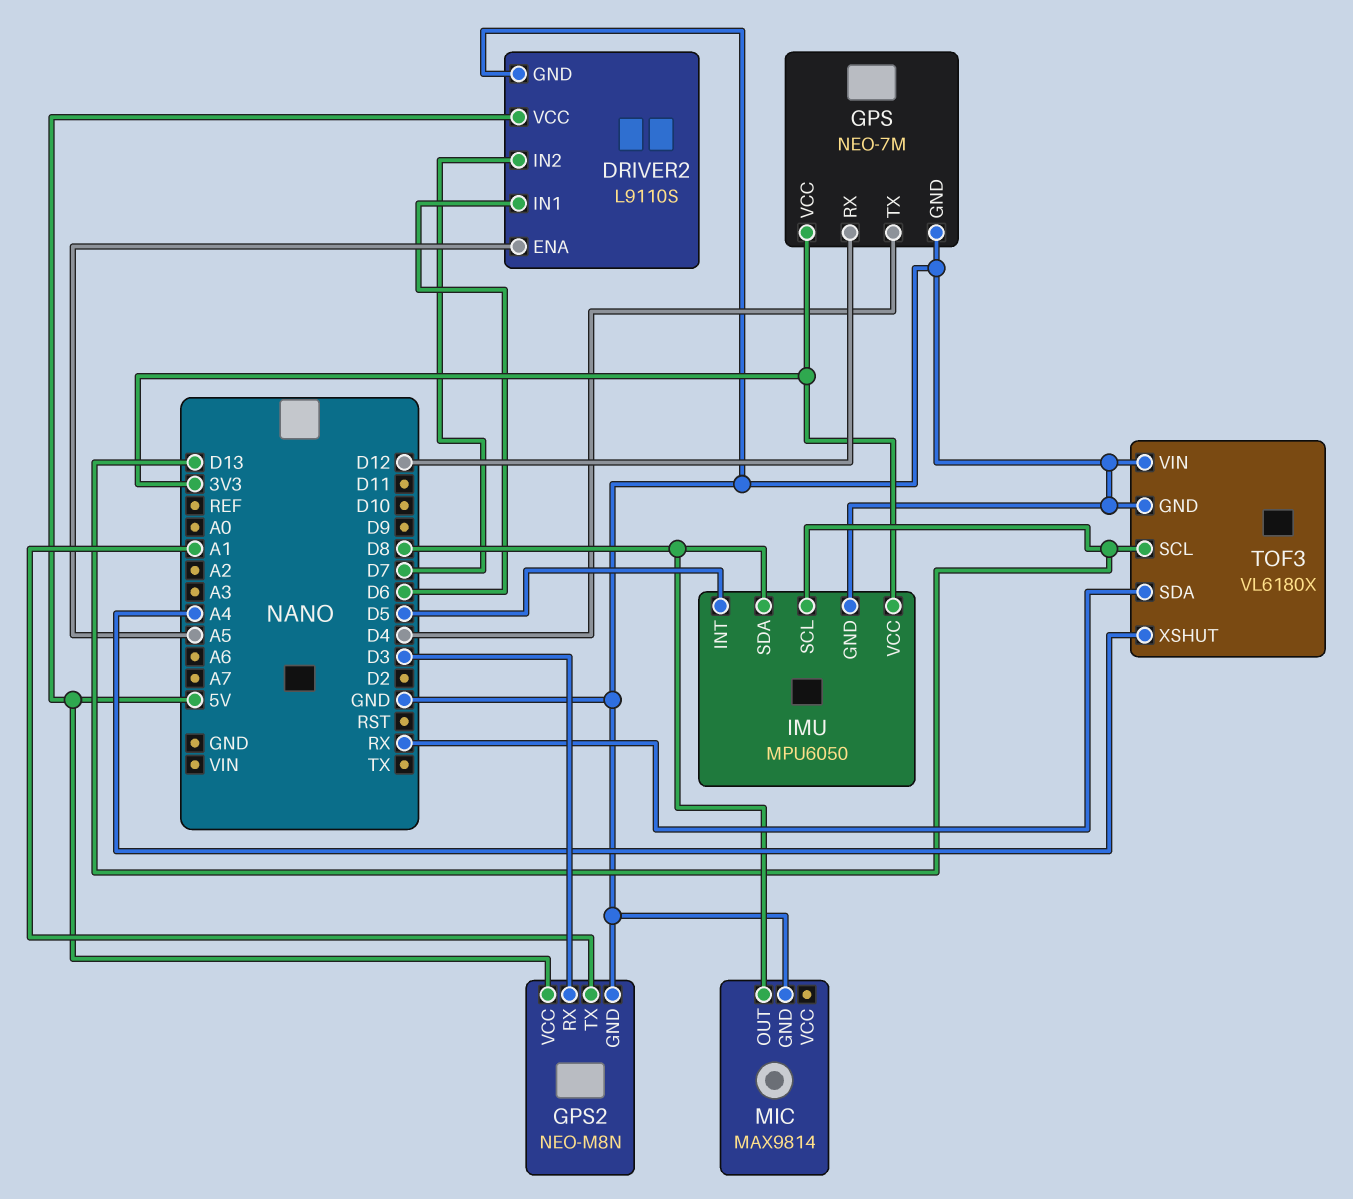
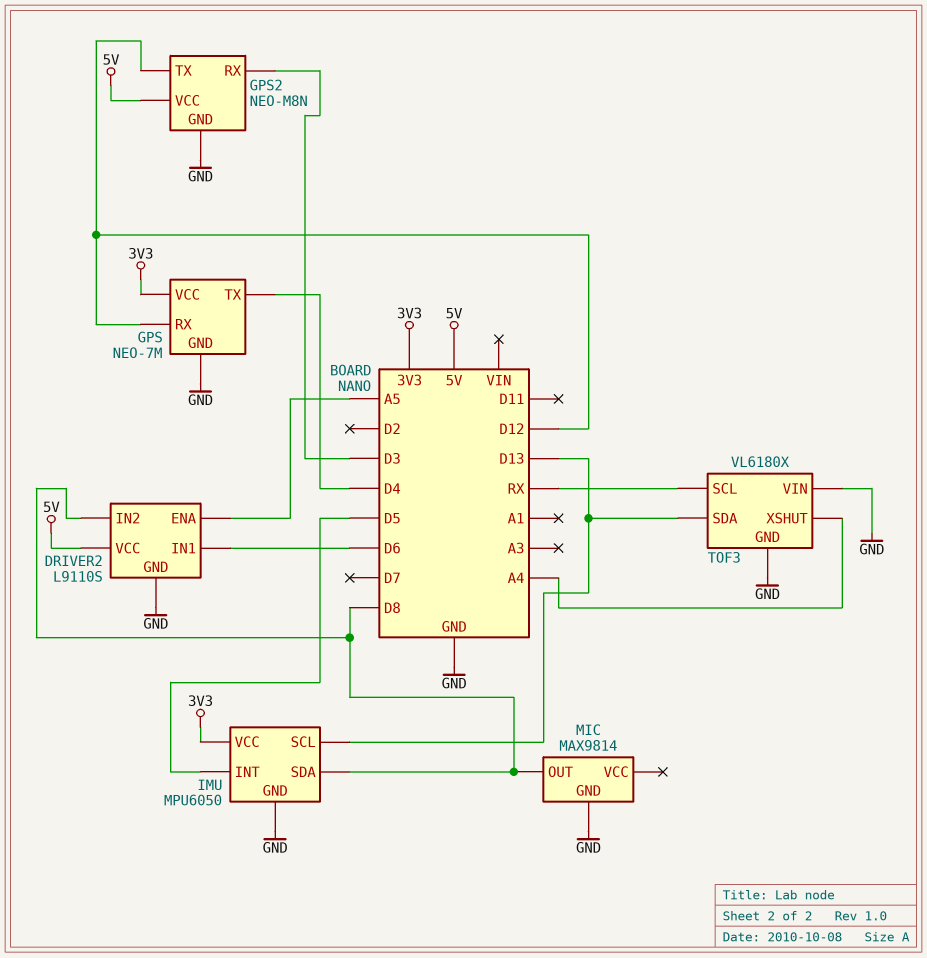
DRIVER2 pin IN2: D7 -> D8
GPS2 pin TX: A1 -> D12
TOF3 pin SCL: D13 -> RX
TOF3 pin SDA: RX -> D13

